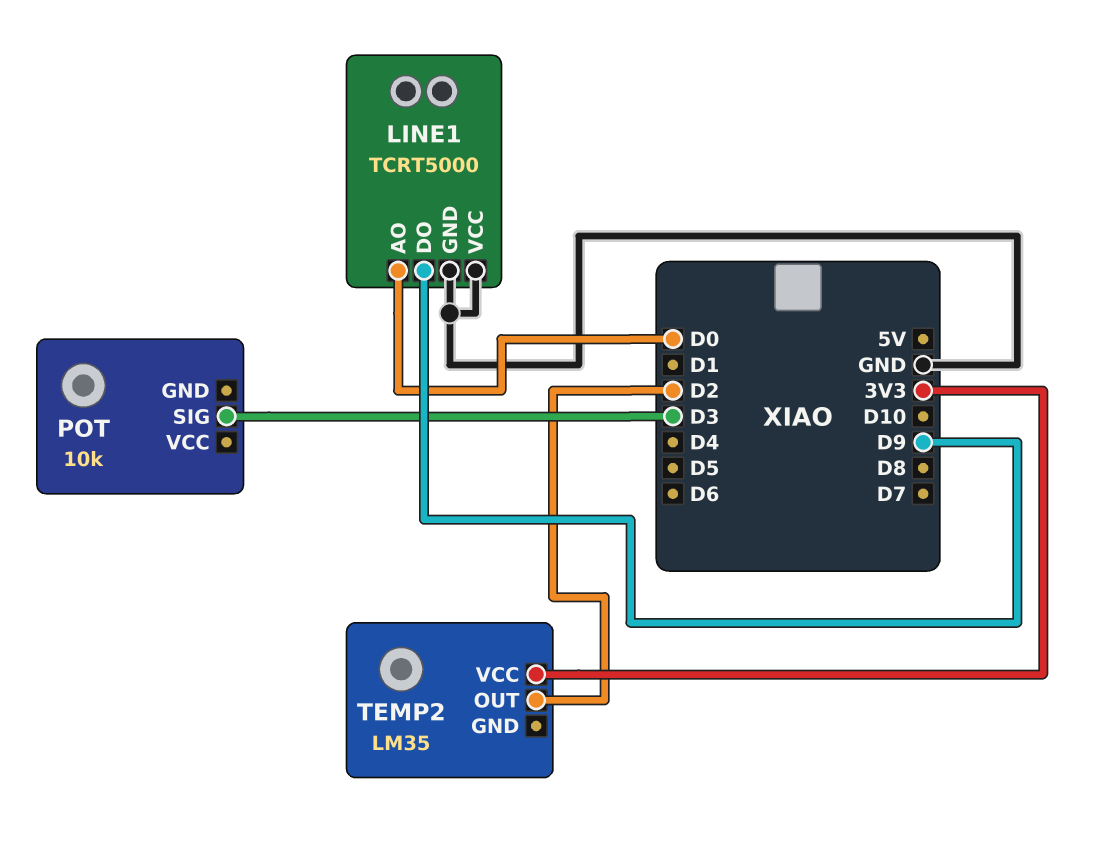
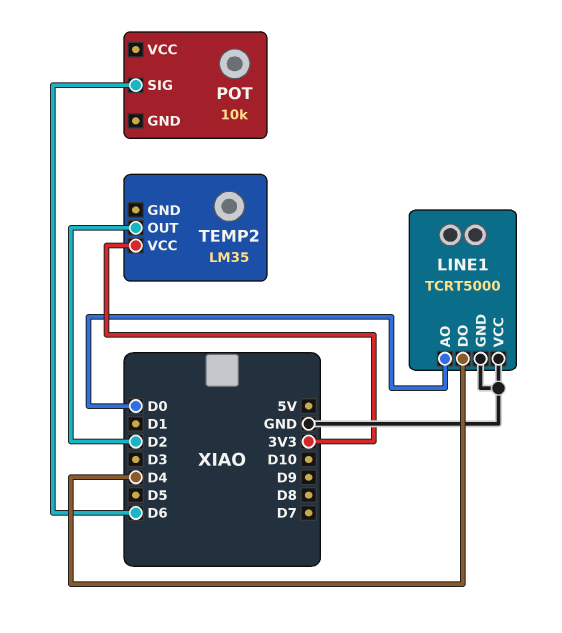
LINE1 pin DO: D9 -> D4
POT pin SIG: D3 -> D6

